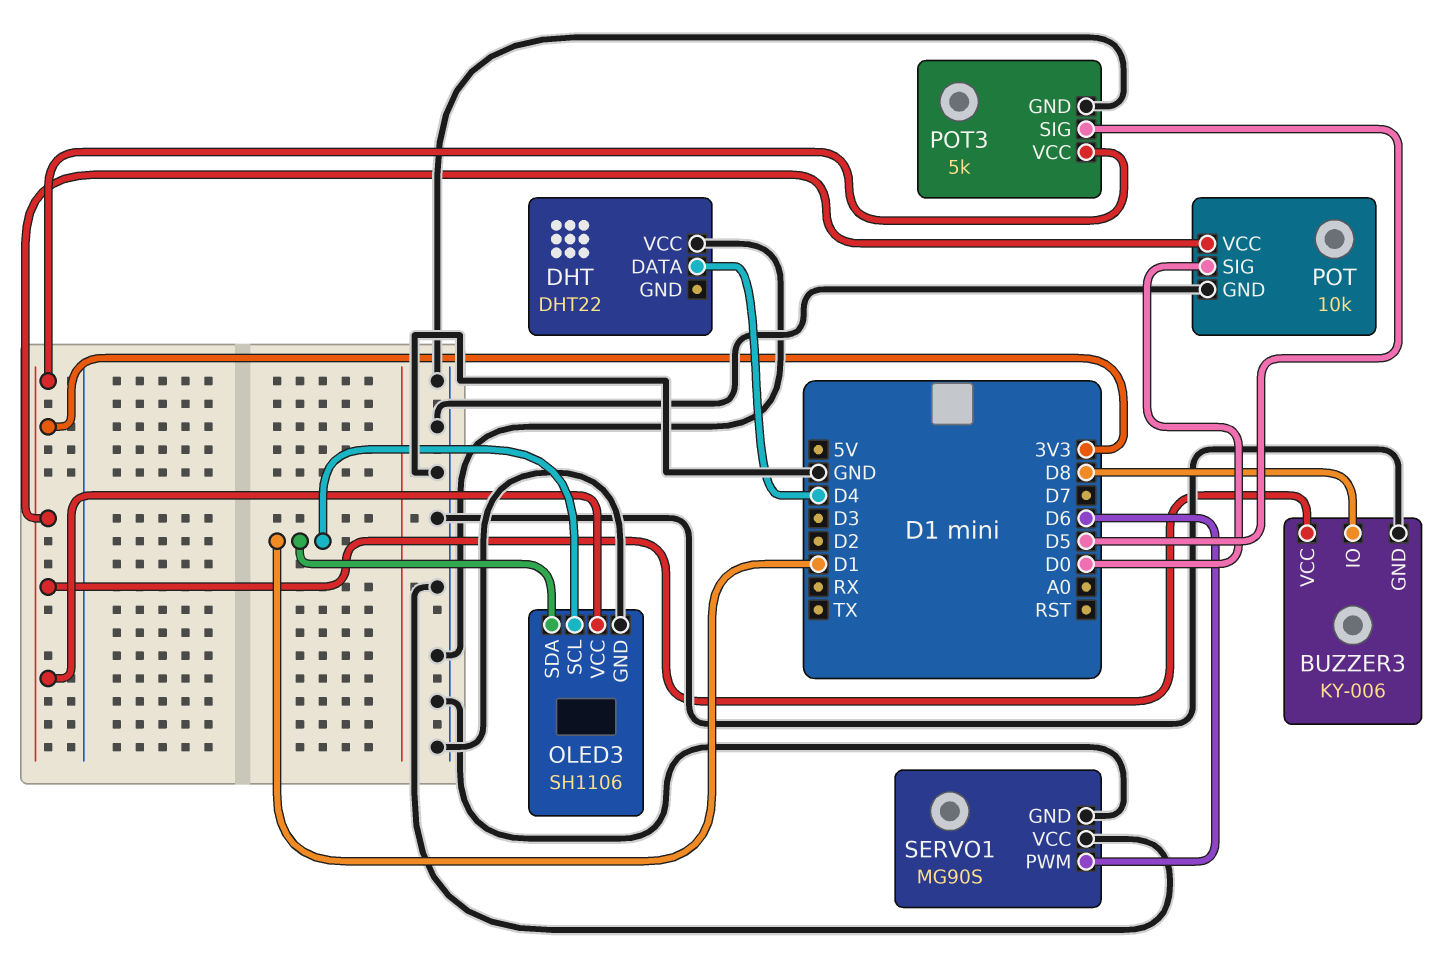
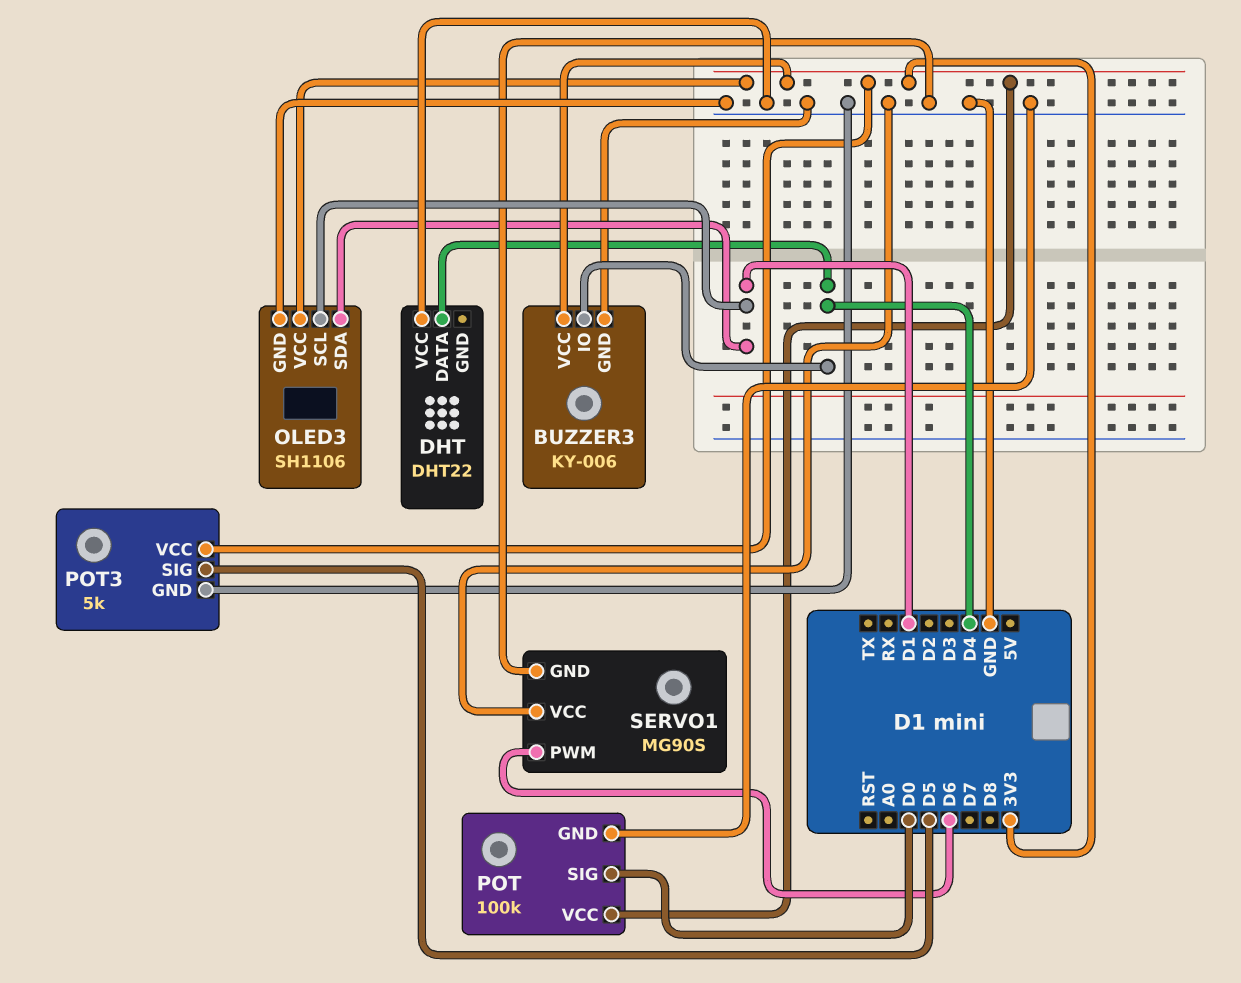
BUZZER3 pin IO: D8 -> D4
POT: 10k -> 100k

